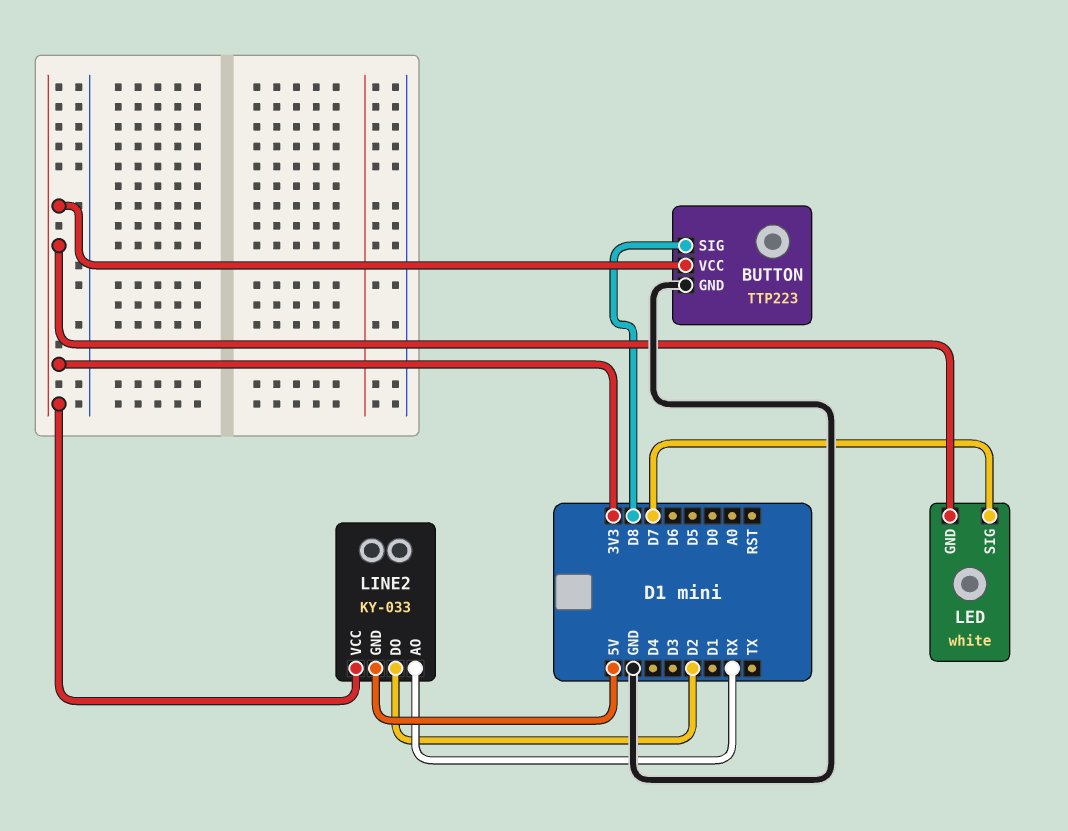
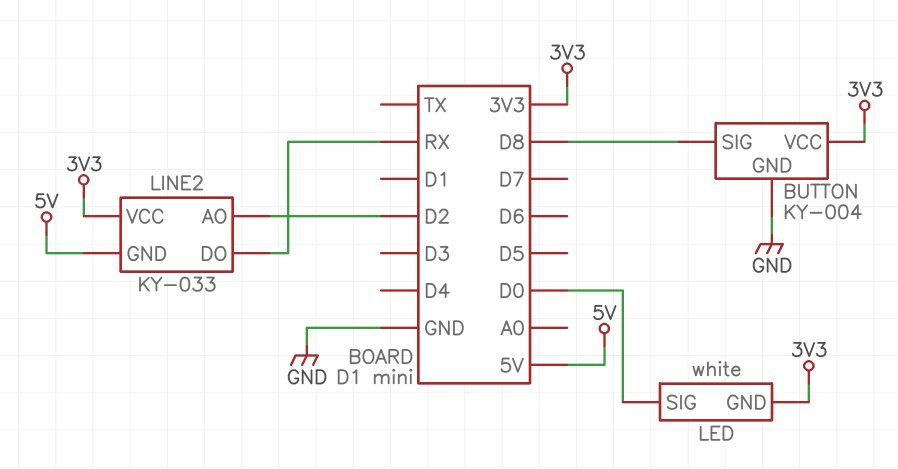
BUTTON: TTP223 -> KY-004
LED pin SIG: D7 -> D0
LINE2 pin AO: RX -> D2
LINE2 pin DO: D2 -> RX

